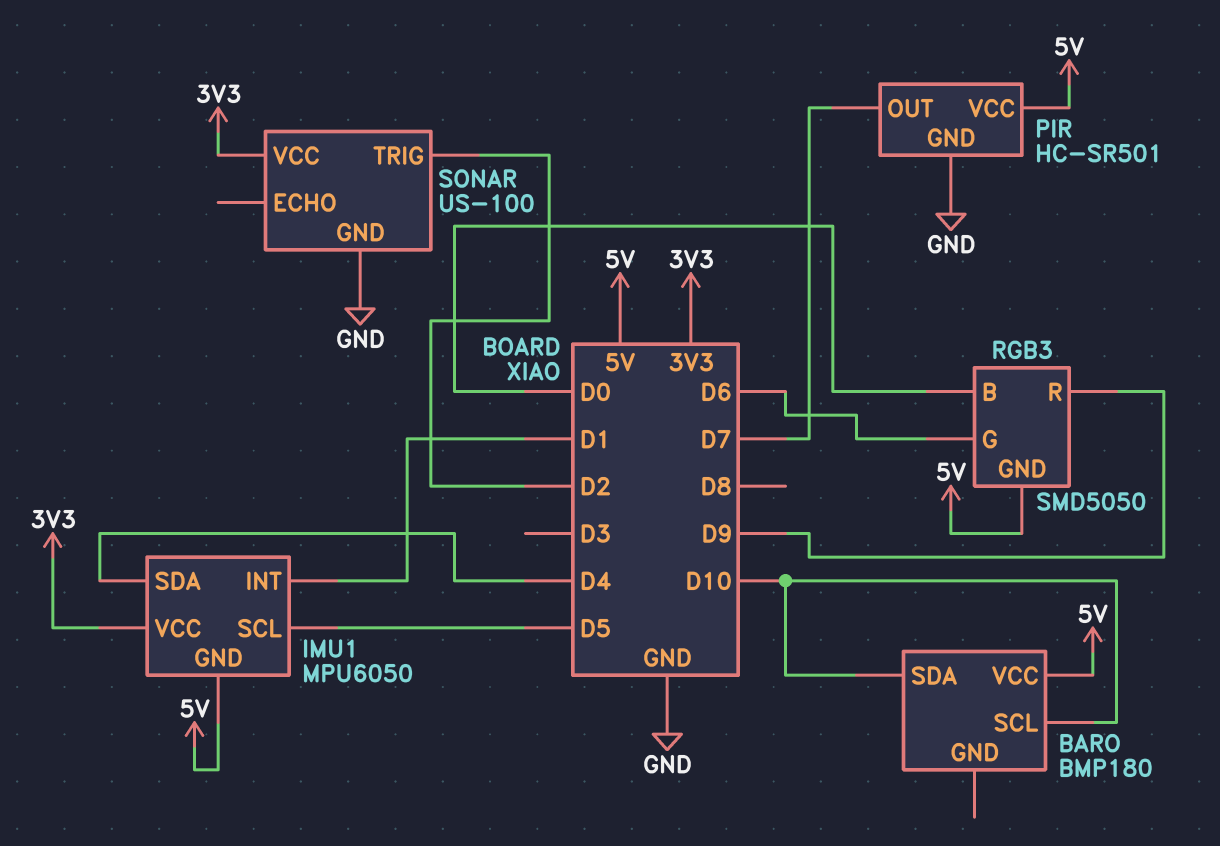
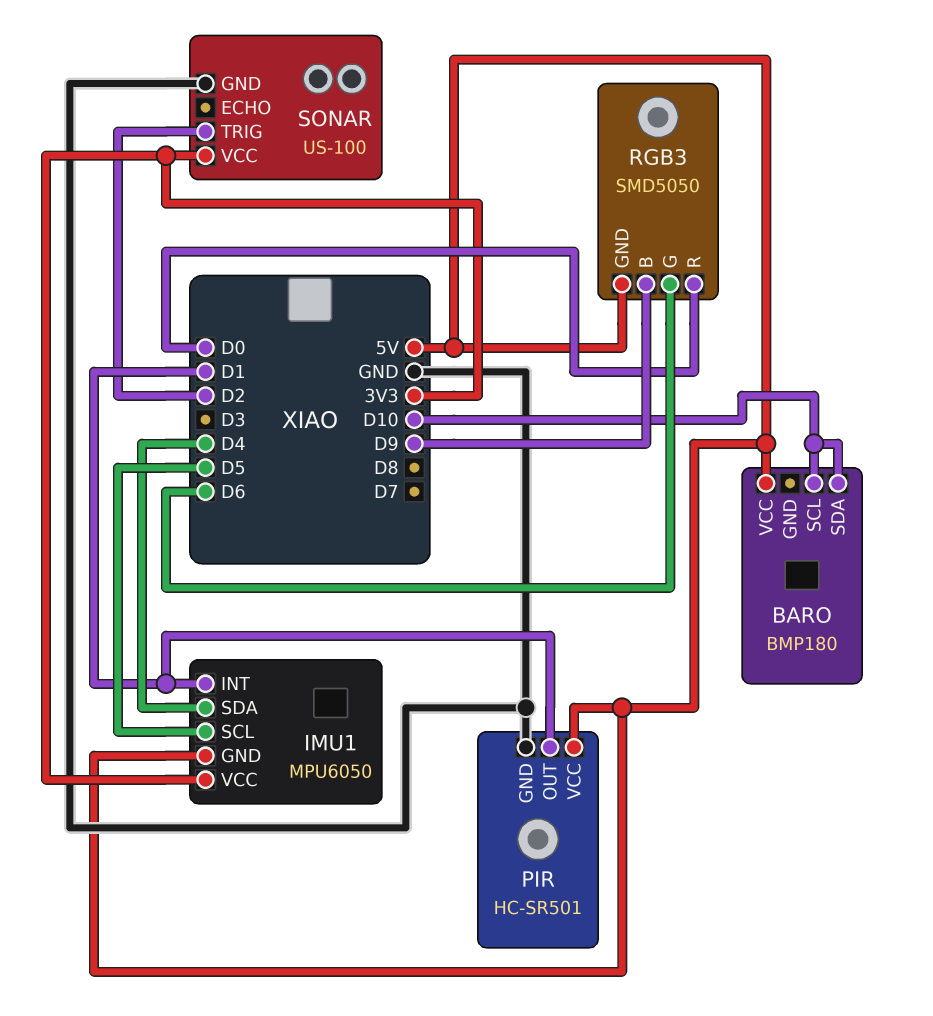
PIR pin OUT: D7 -> D1
RGB3 pin B: D0 -> D9
RGB3 pin R: D9 -> D0

